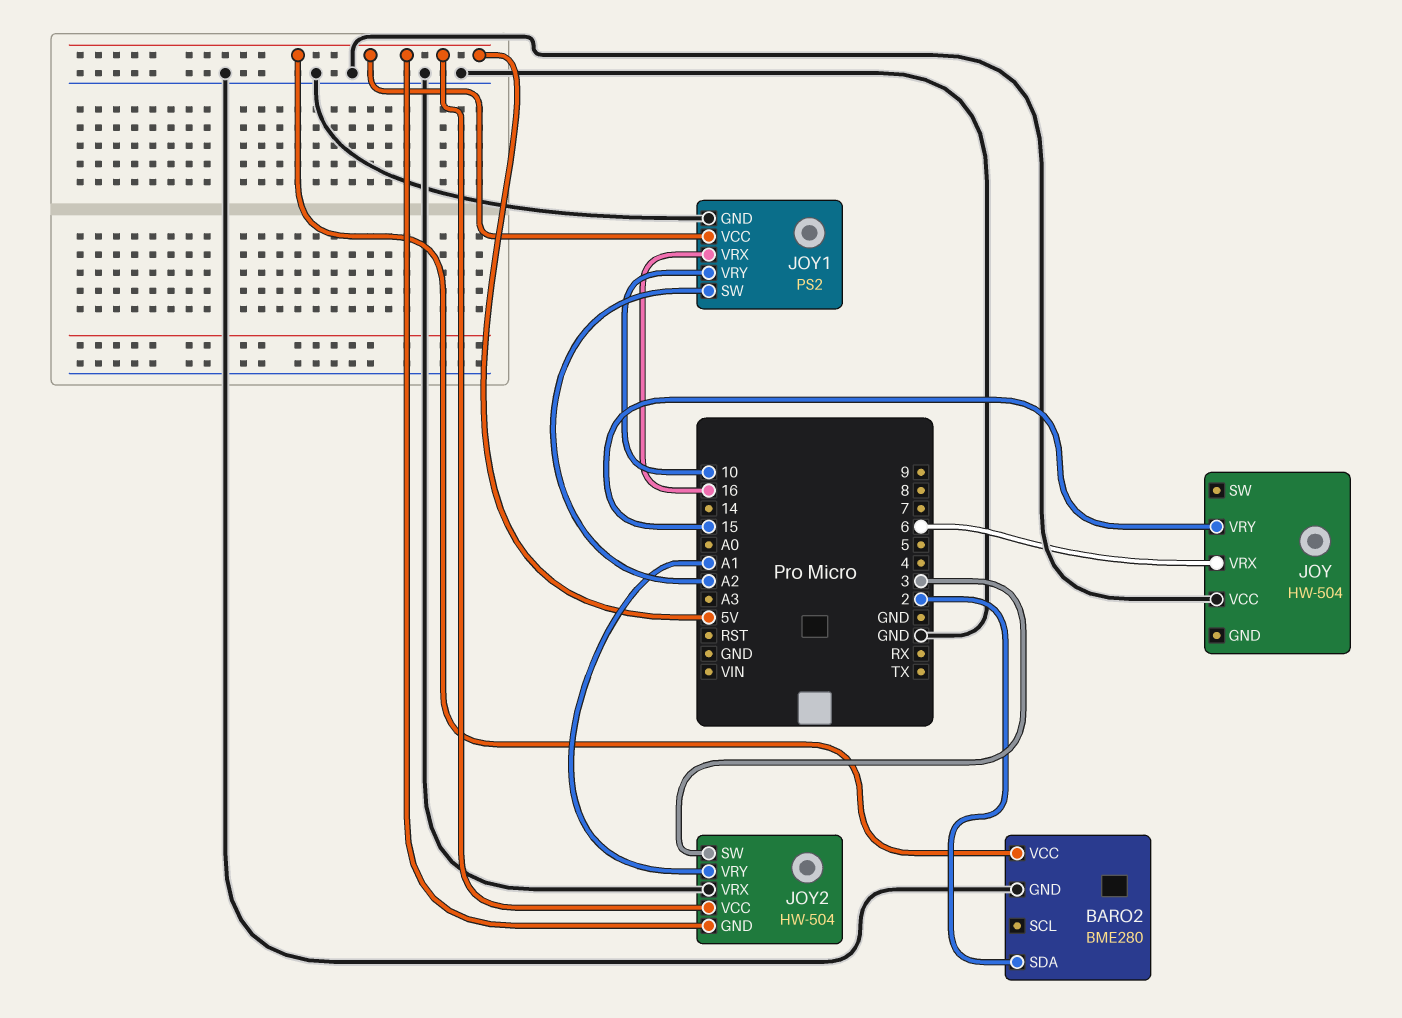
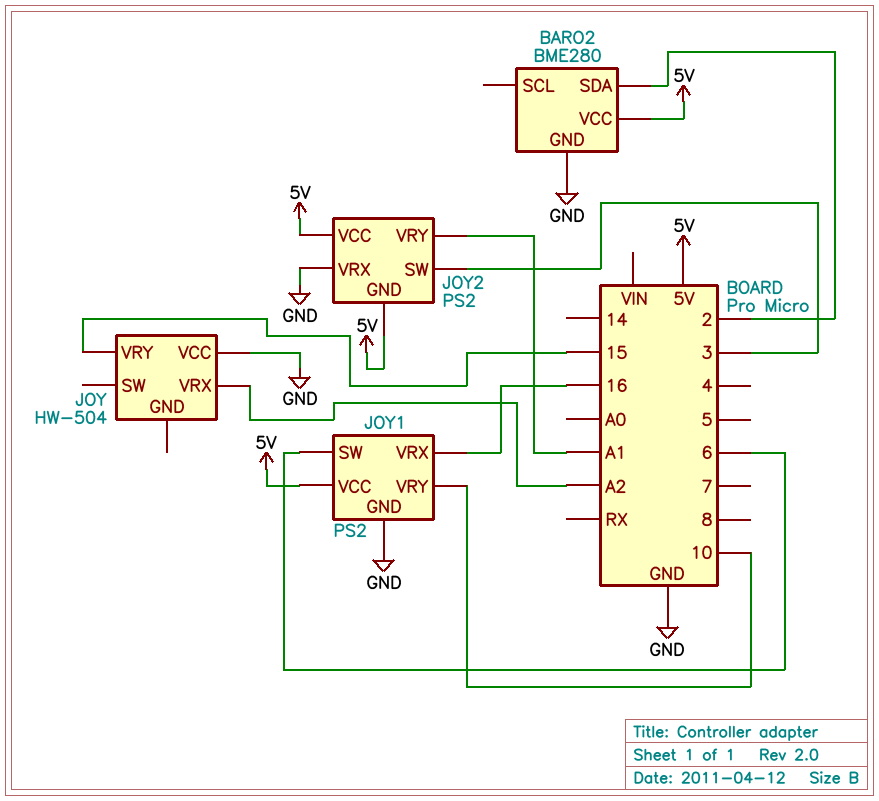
JOY pin VRX: 6 -> A2
JOY1 pin SW: A2 -> 6
JOY2: HW-504 -> PS2

